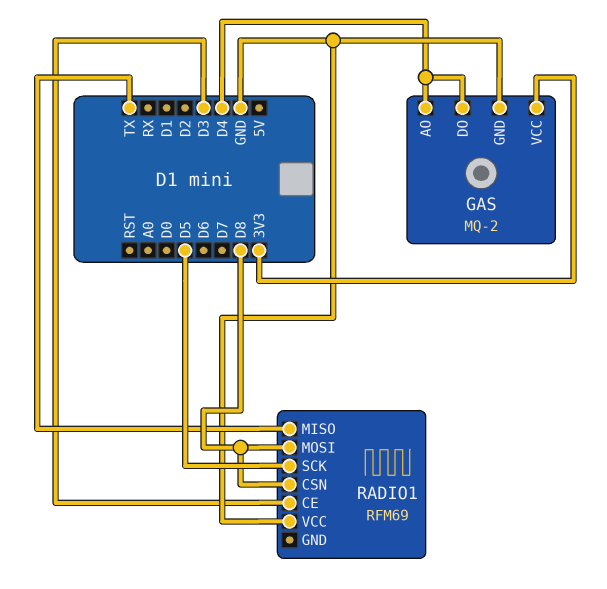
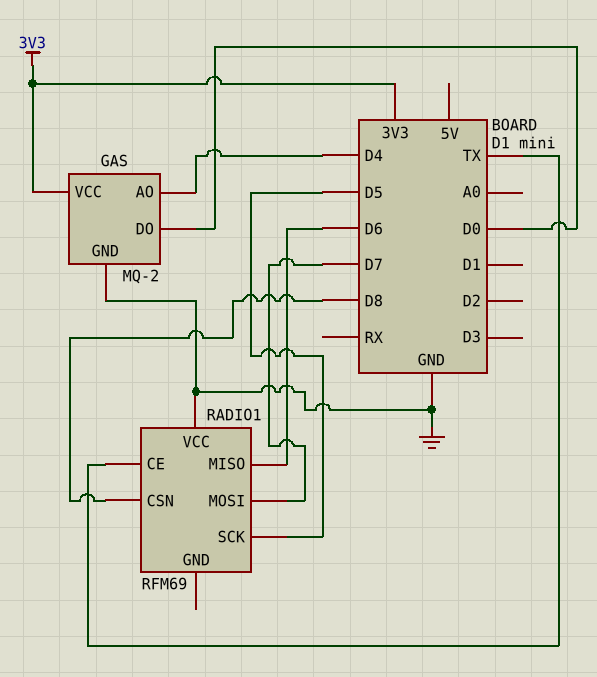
GAS pin DO: D4 -> D0
RADIO1 pin CE: D3 -> TX
RADIO1 pin MISO: TX -> D6
RADIO1 pin MOSI: D8 -> D7

